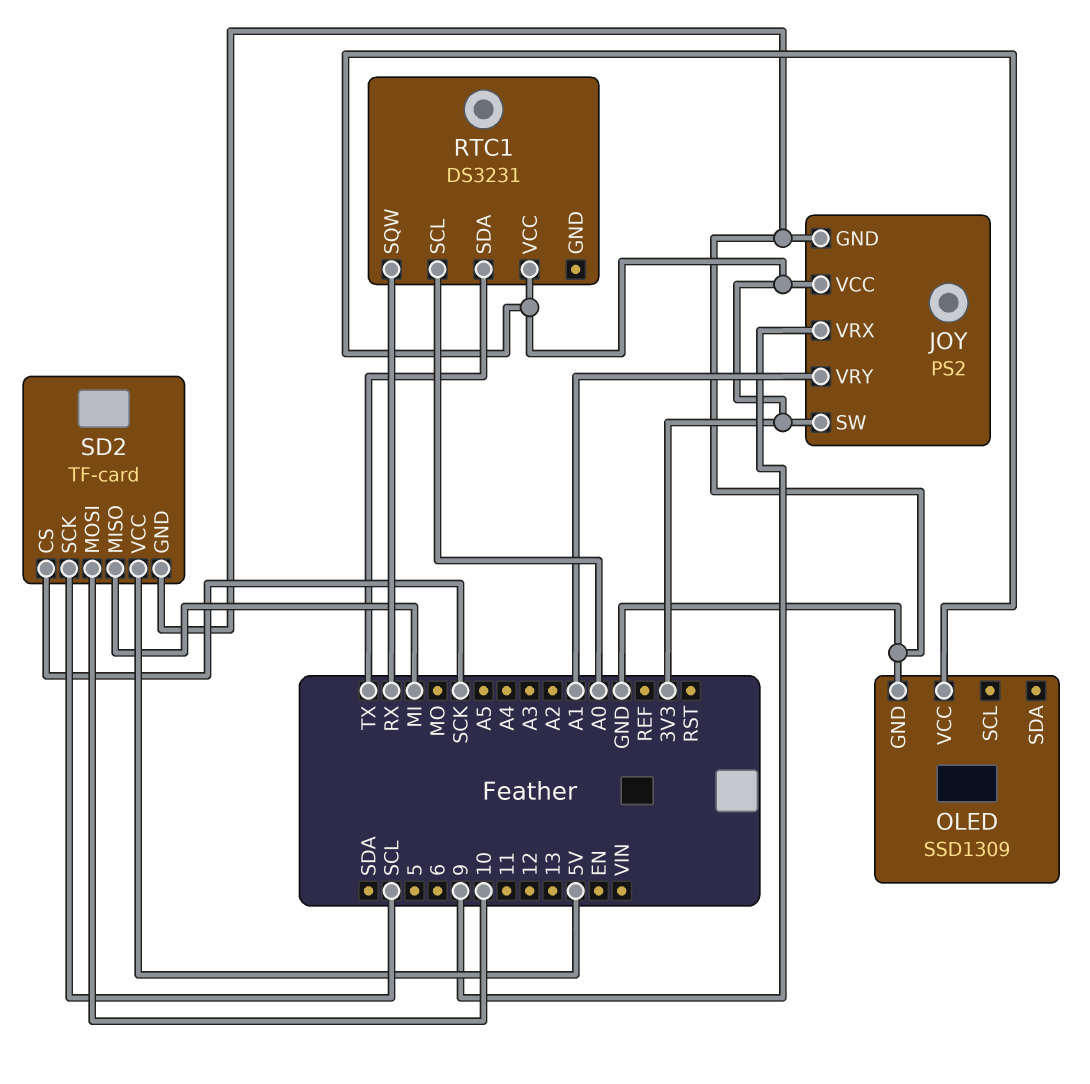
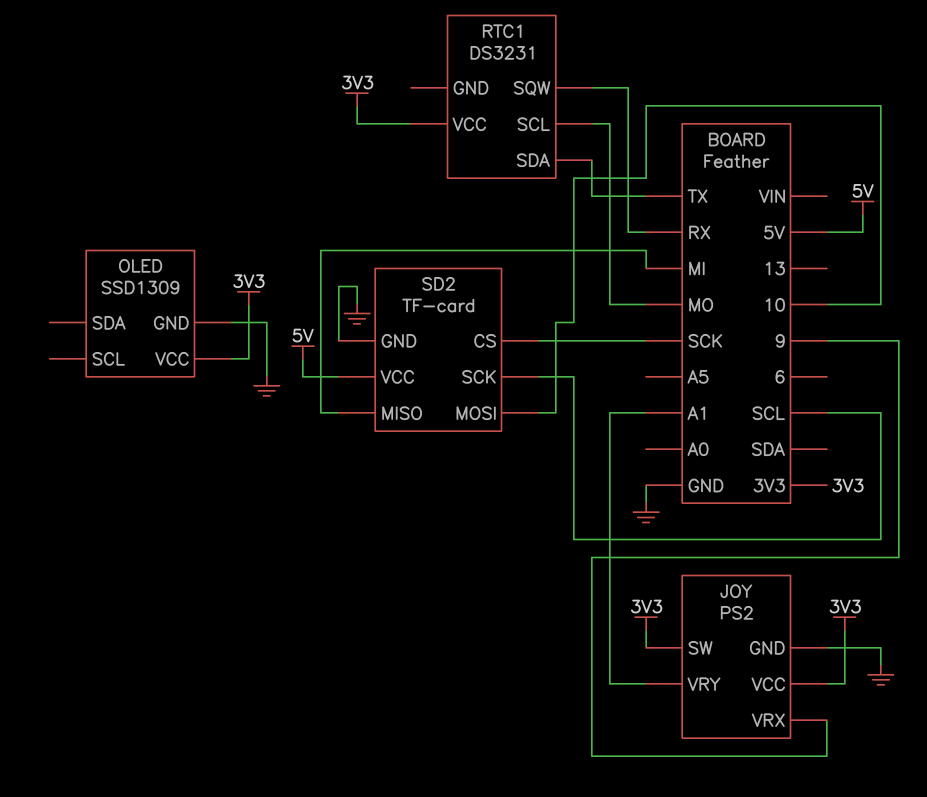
RTC1 pin SCL: A0 -> MO

